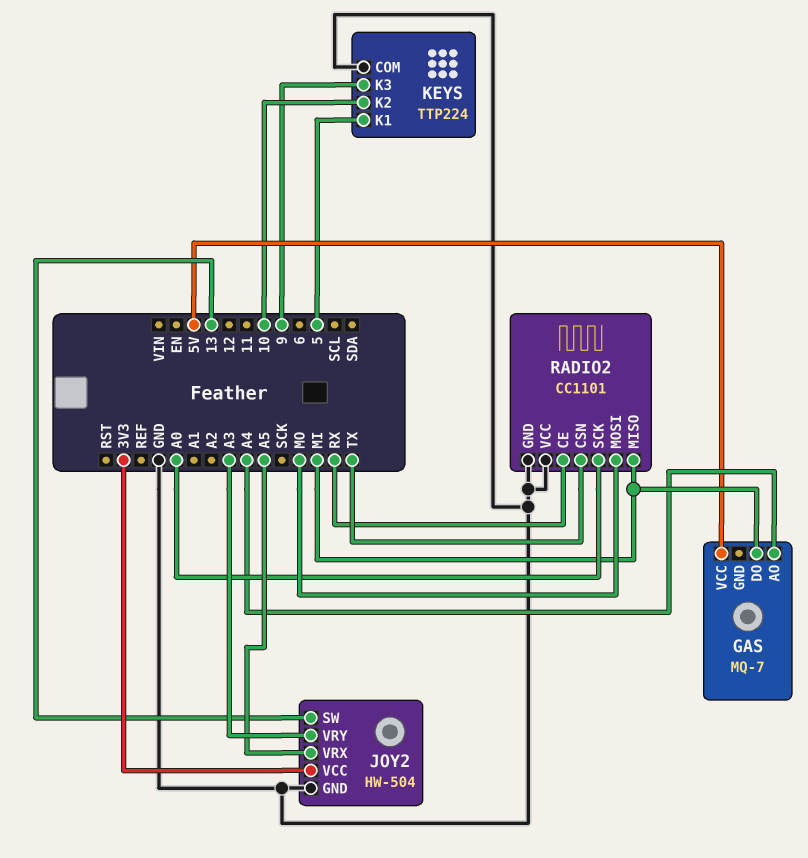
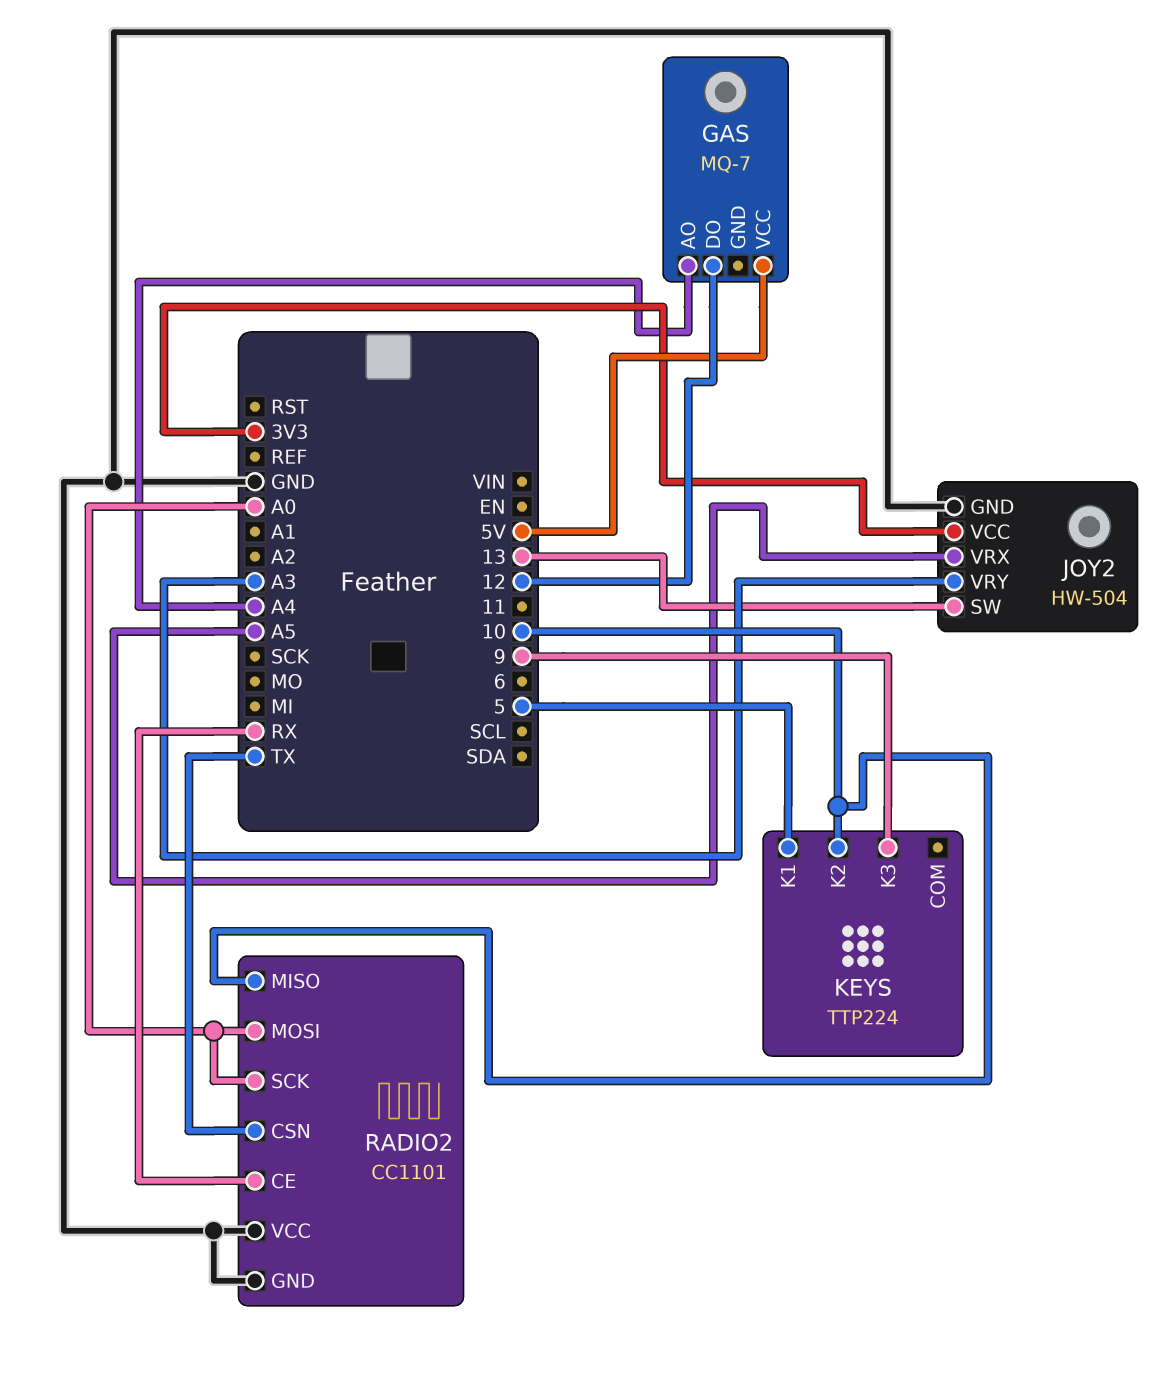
GAS pin DO: MI -> 12
KEYS pin COM: GND -> none
RADIO2 pin MISO: MI -> 10
RADIO2 pin MOSI: MO -> A0

